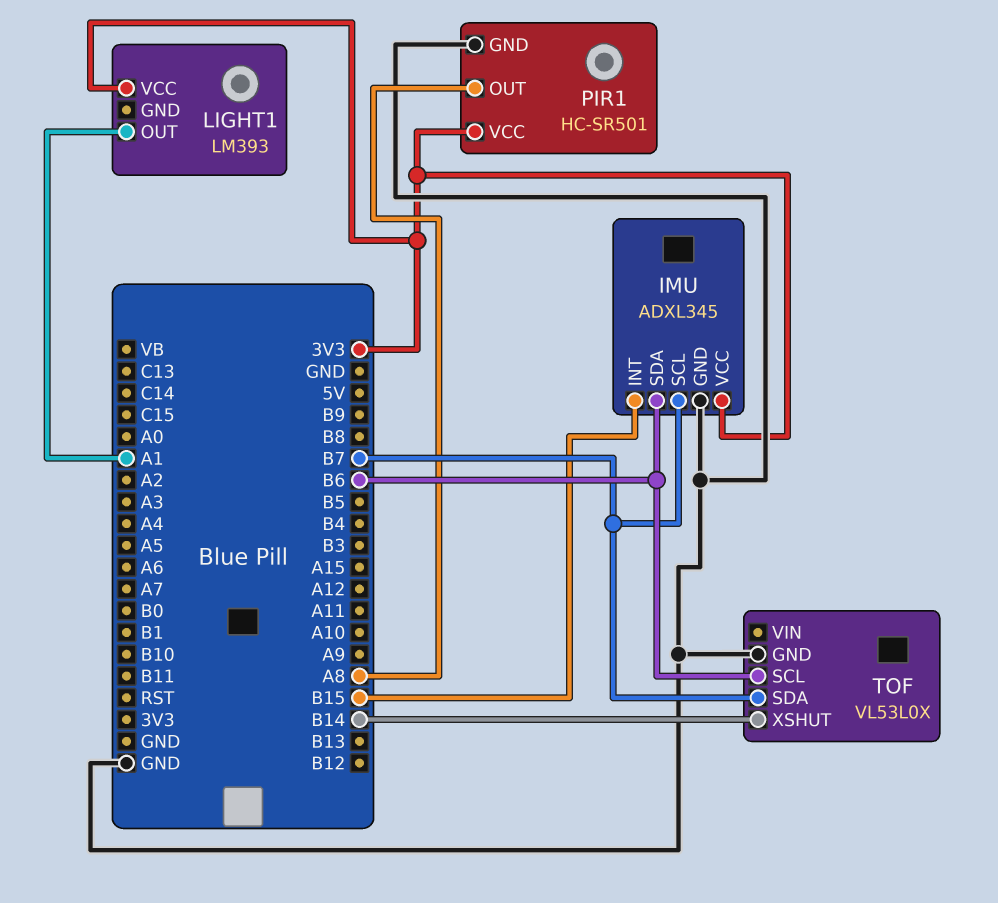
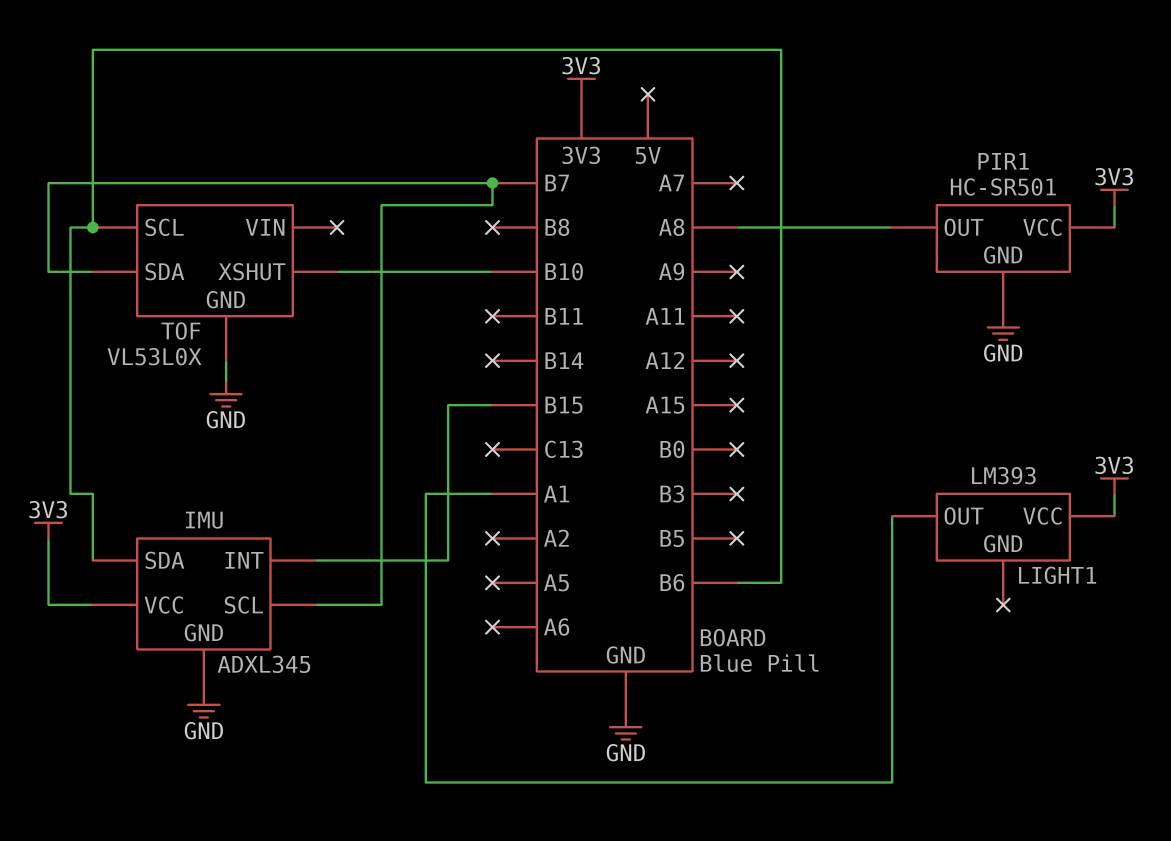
TOF pin XSHUT: B14 -> B10

